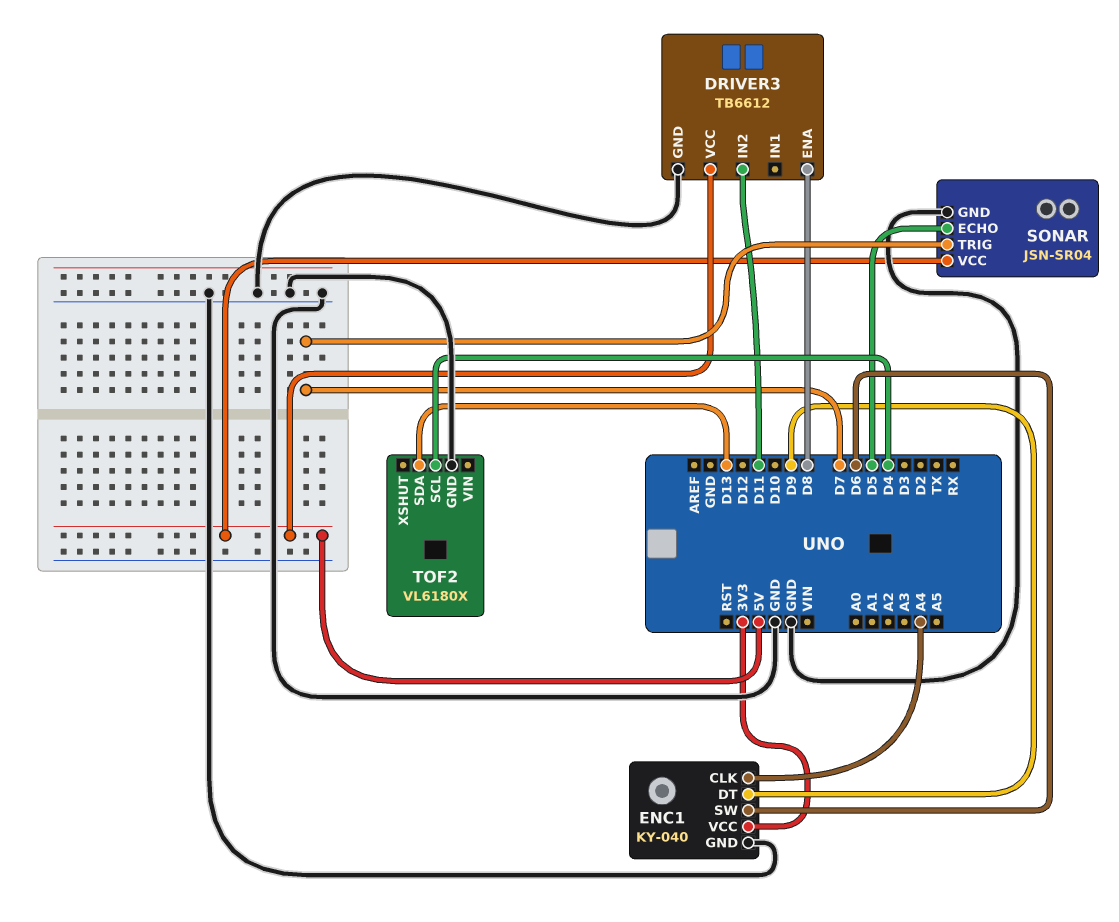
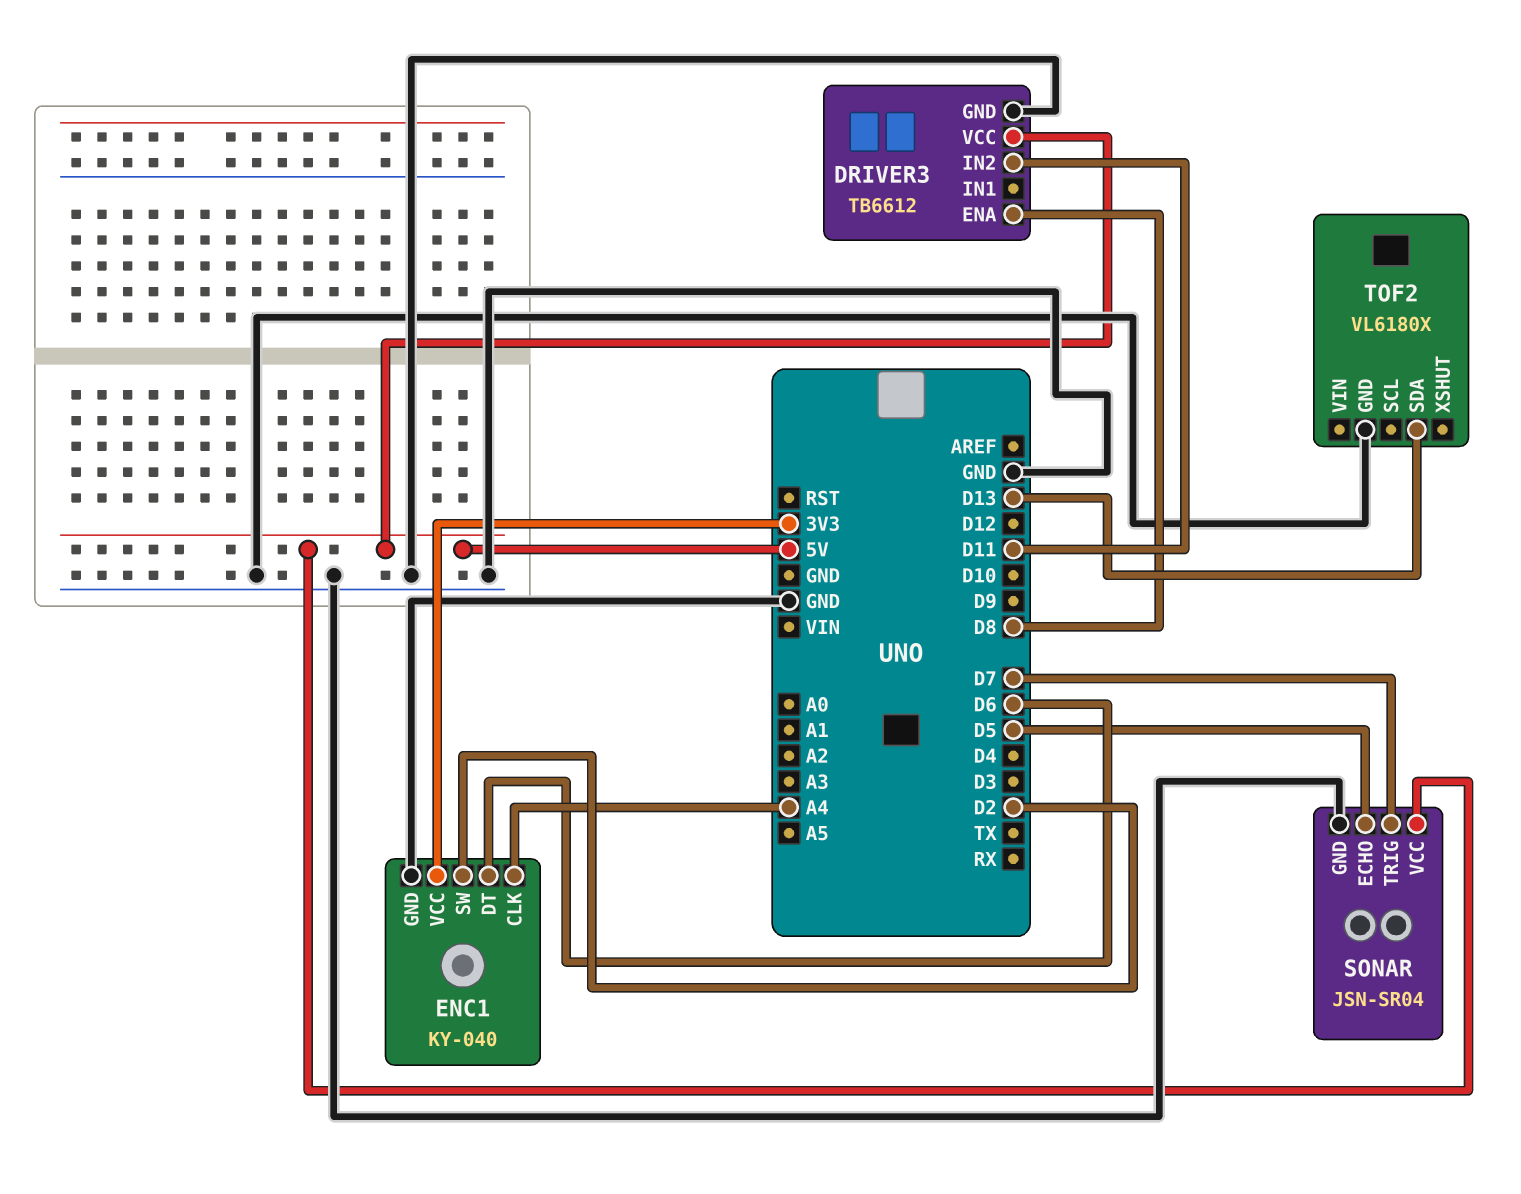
ENC1 pin DT: D9 -> D6
ENC1 pin SW: D6 -> D2
TOF2 pin SCL: D4 -> none

